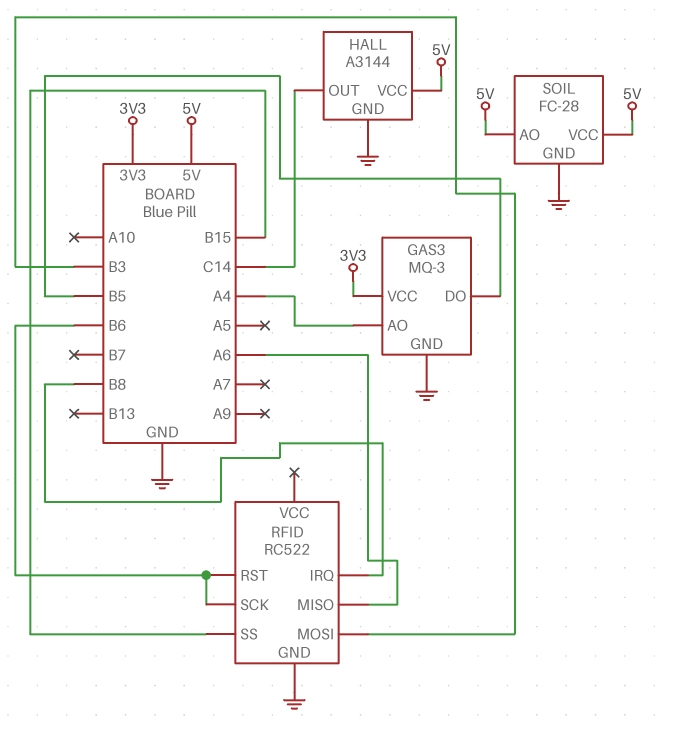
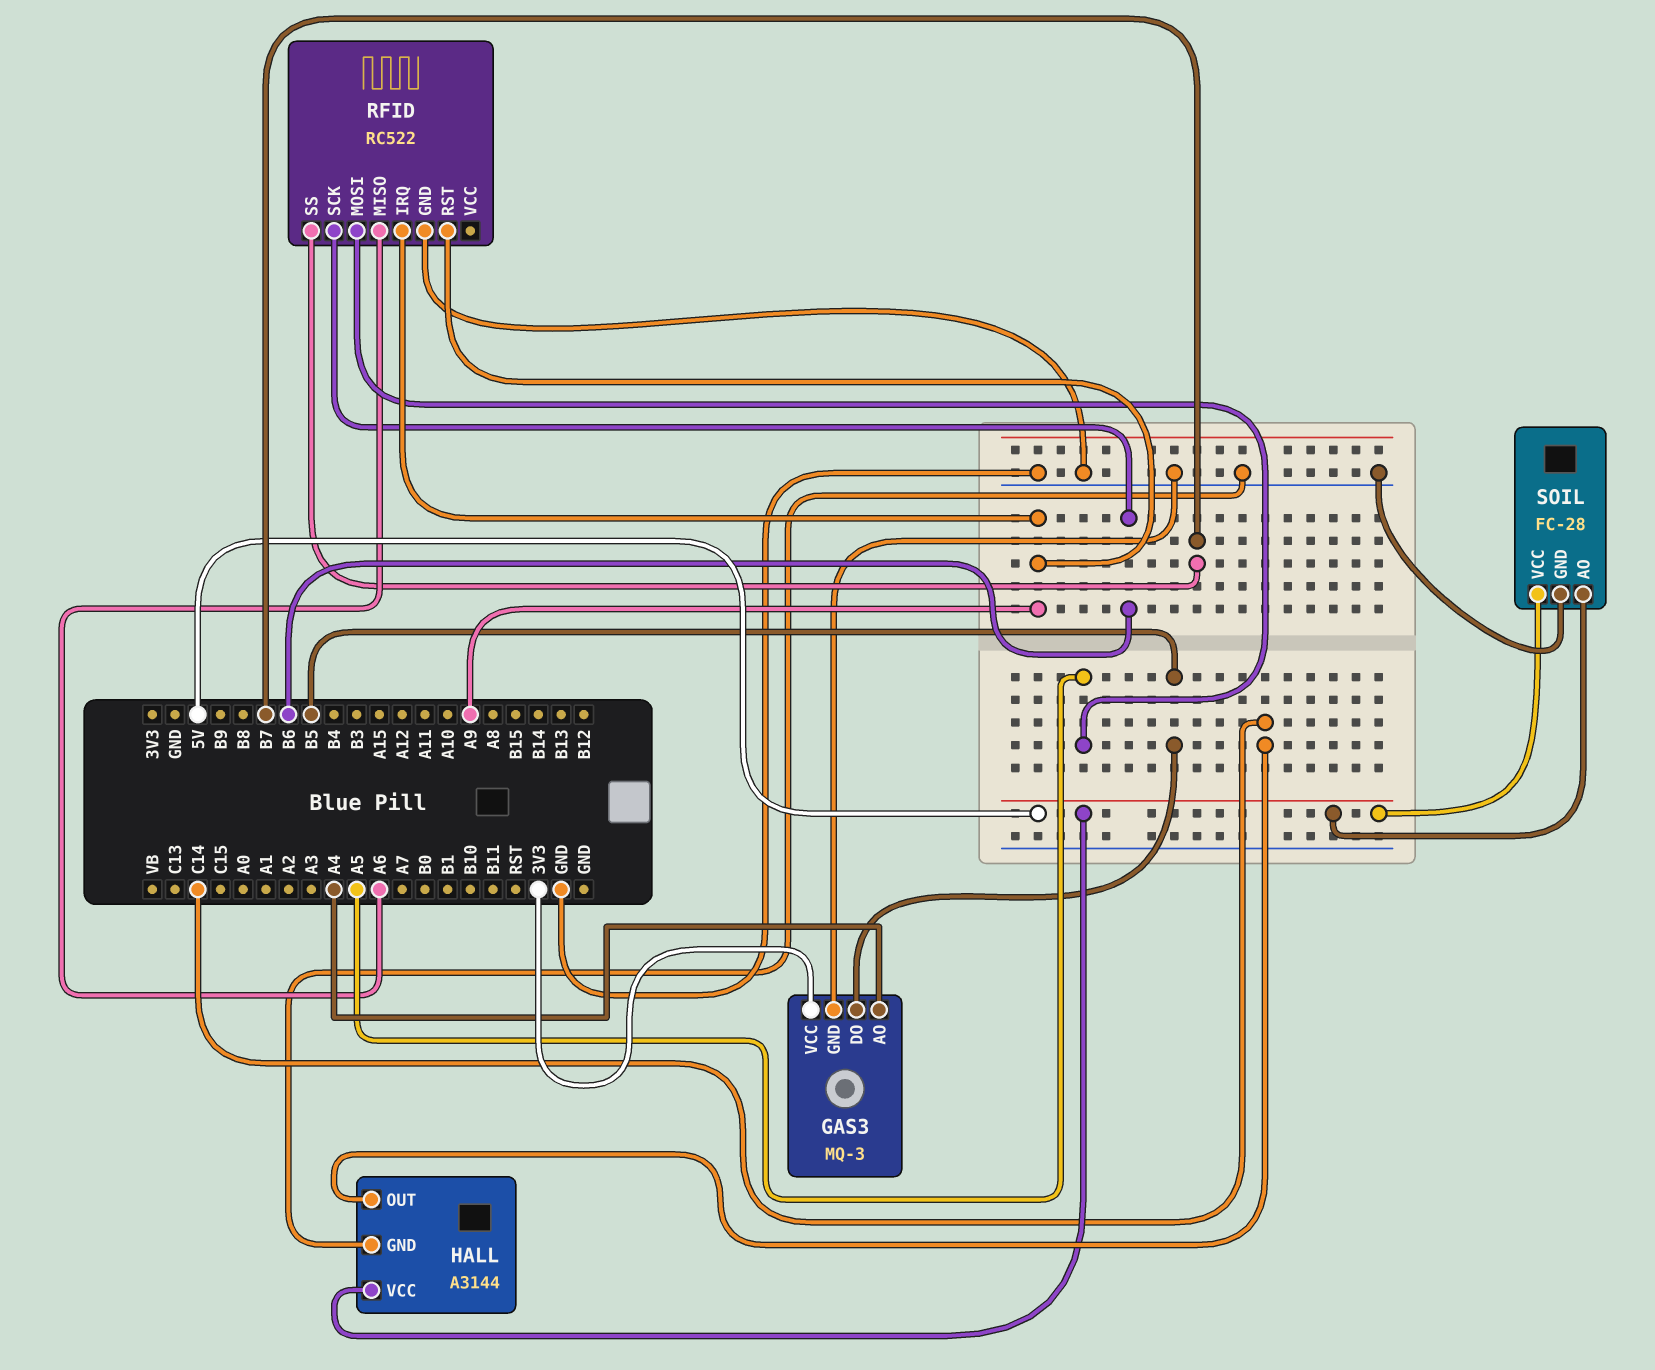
RFID pin IRQ: B8 -> A9
RFID pin MOSI: B3 -> A5
RFID pin RST: B6 -> A9
RFID pin SS: B15 -> B7

